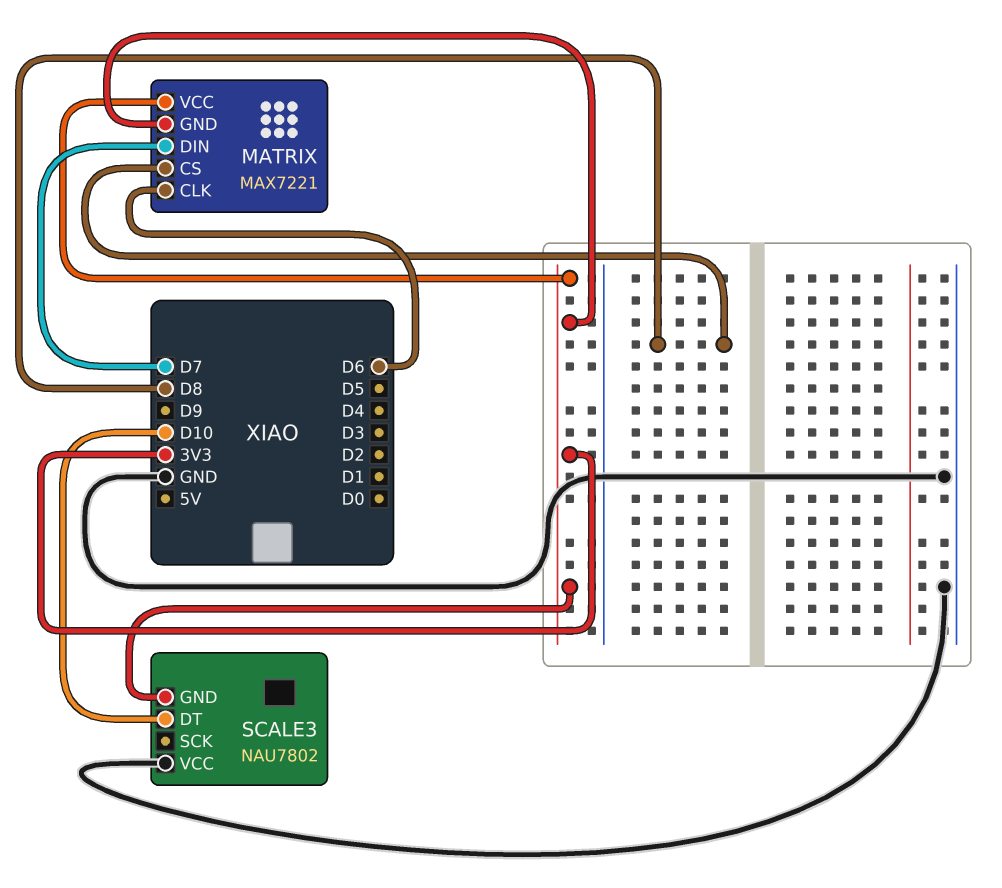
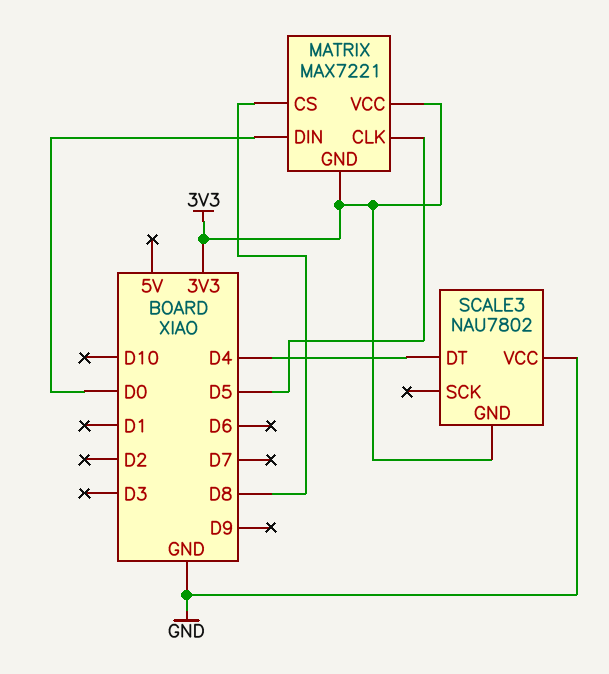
MATRIX pin CLK: D6 -> D5
MATRIX pin DIN: D7 -> D0
SCALE3 pin DT: D10 -> D4

